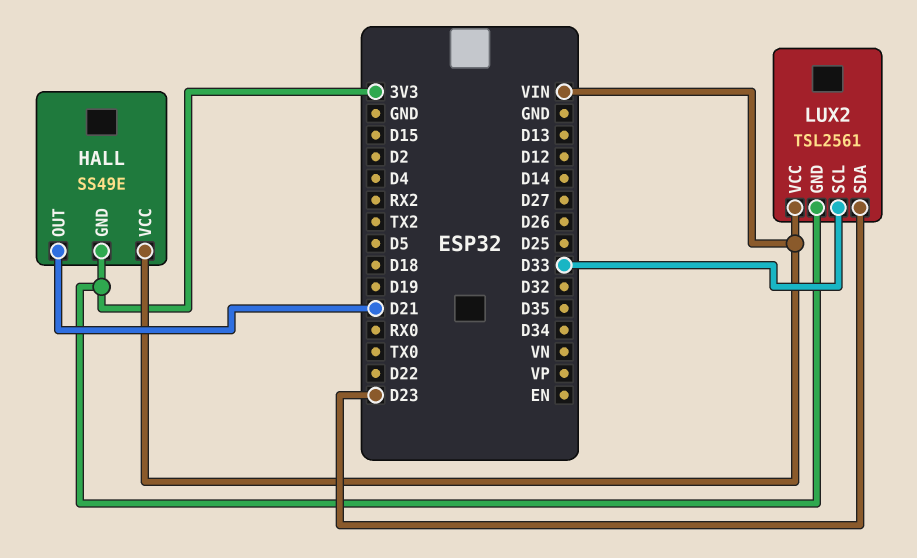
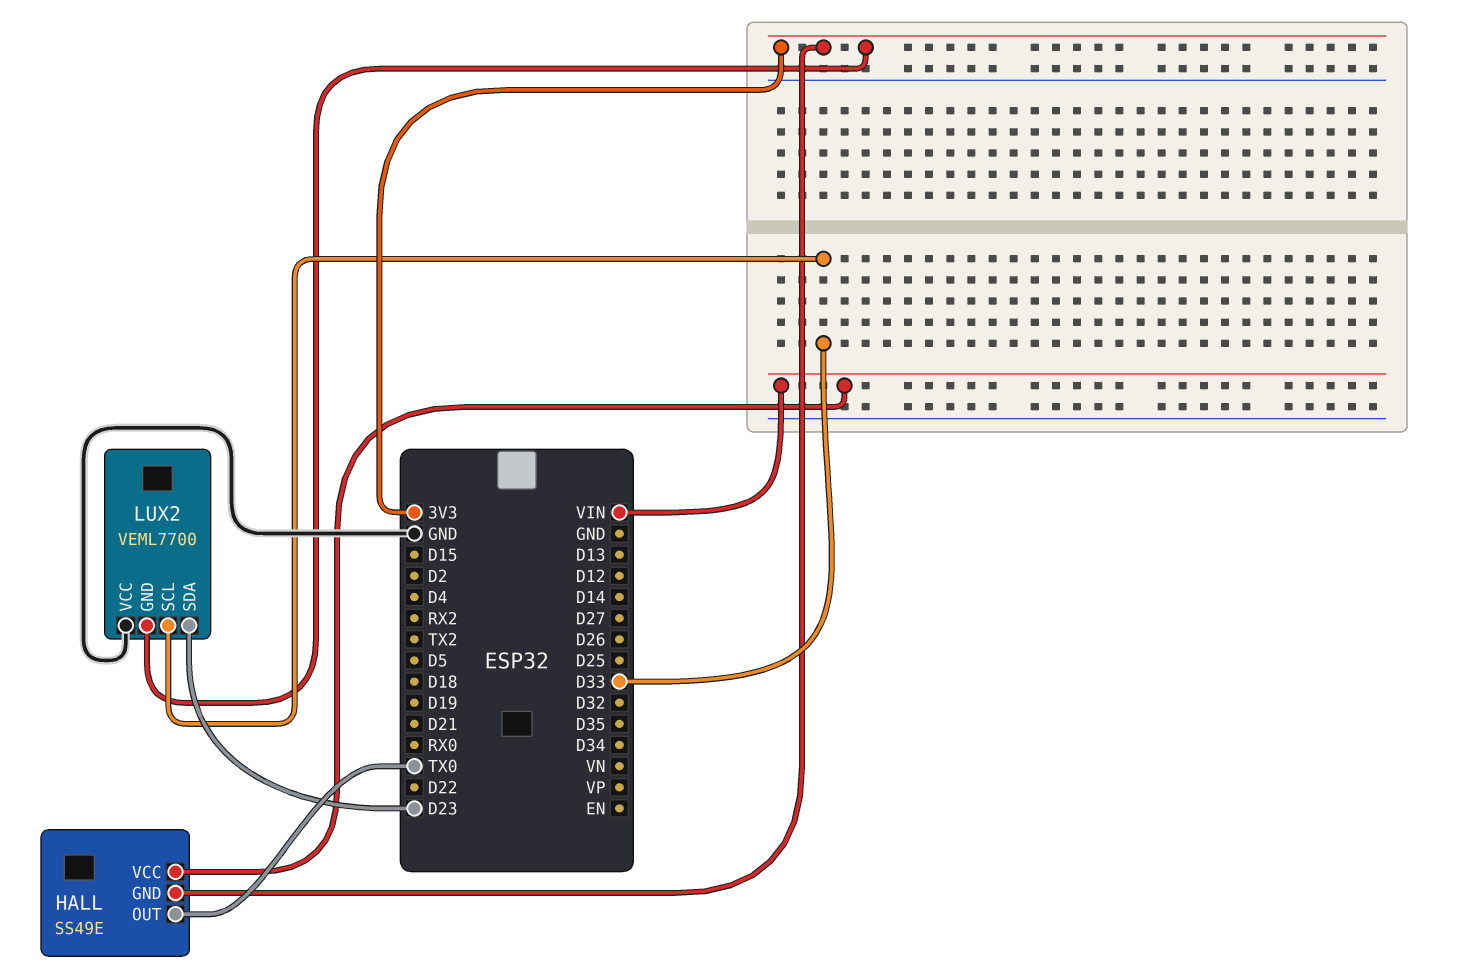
HALL pin OUT: D21 -> TX0
LUX2: TSL2561 -> VEML7700
LUX2 pin VCC: VIN -> GND

